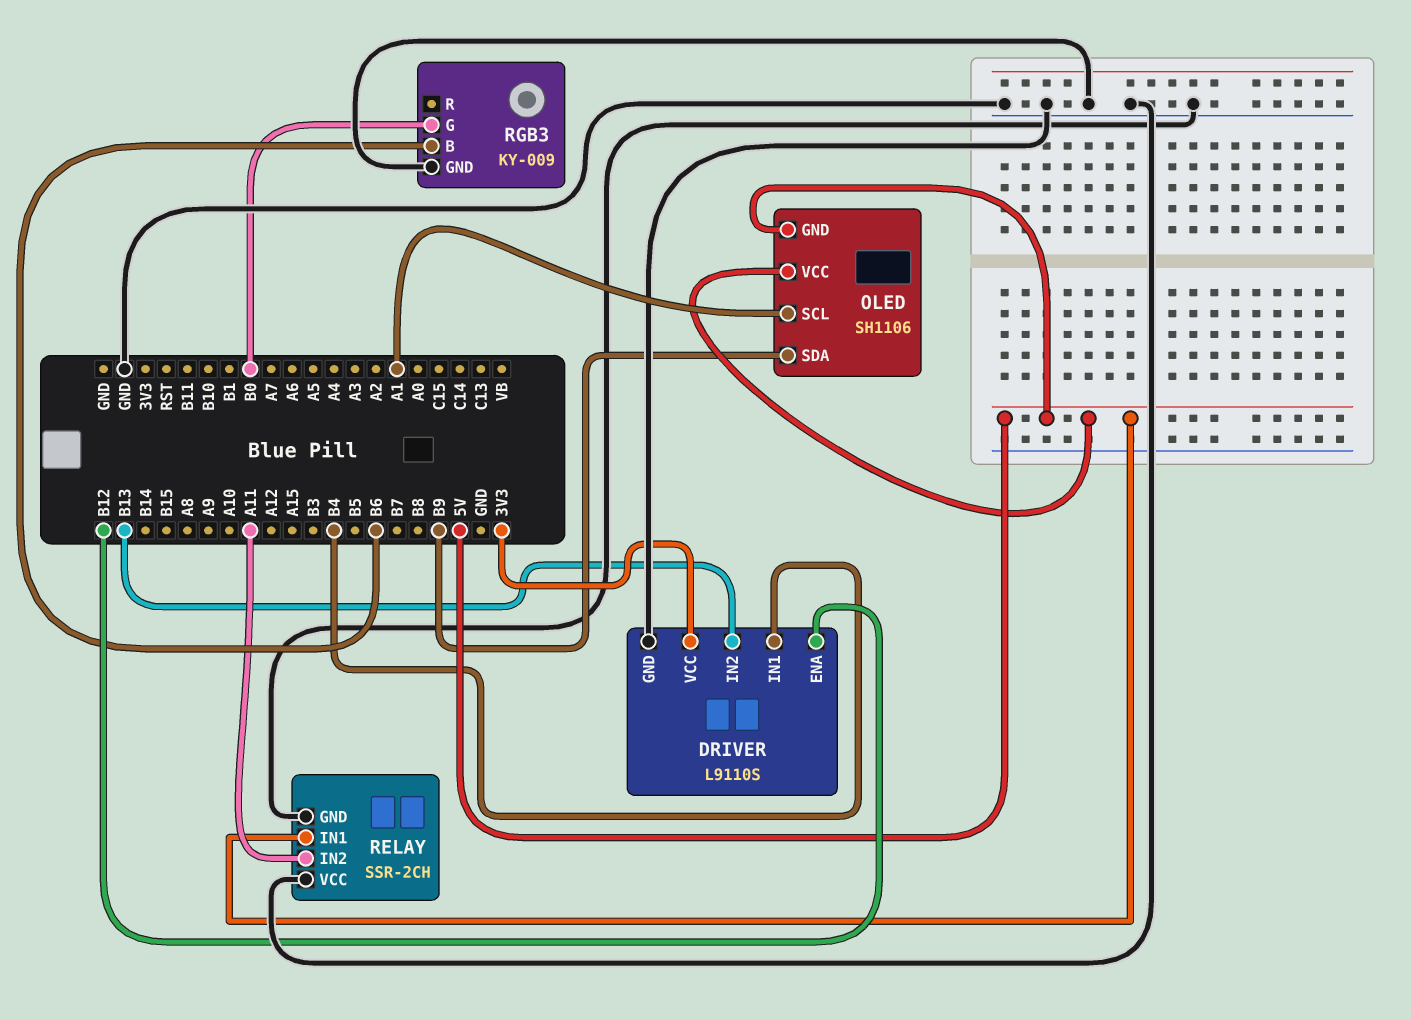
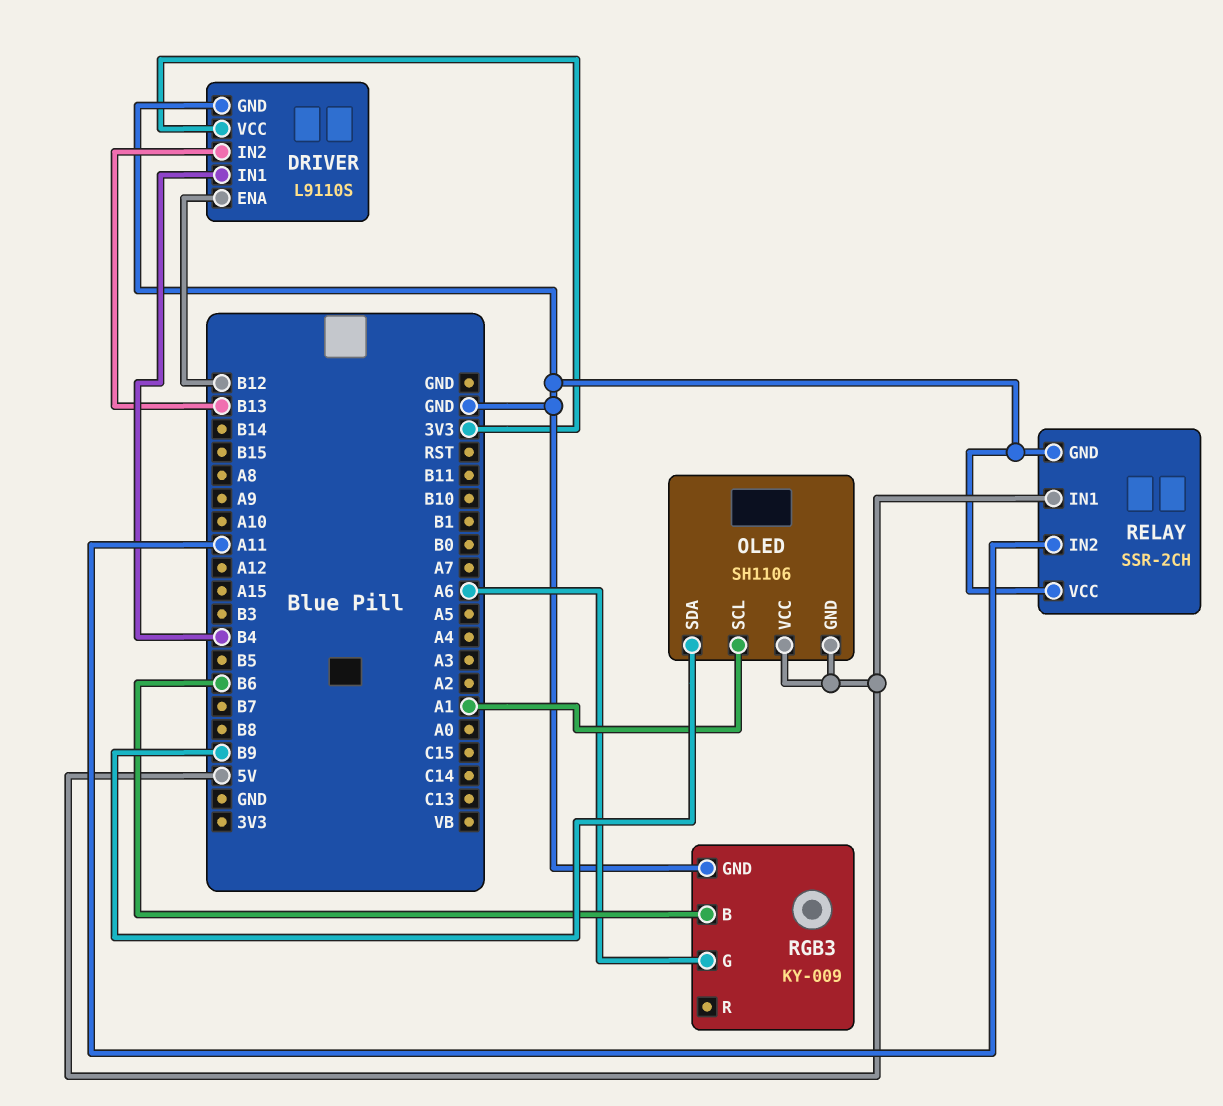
RGB3 pin G: B0 -> A6

